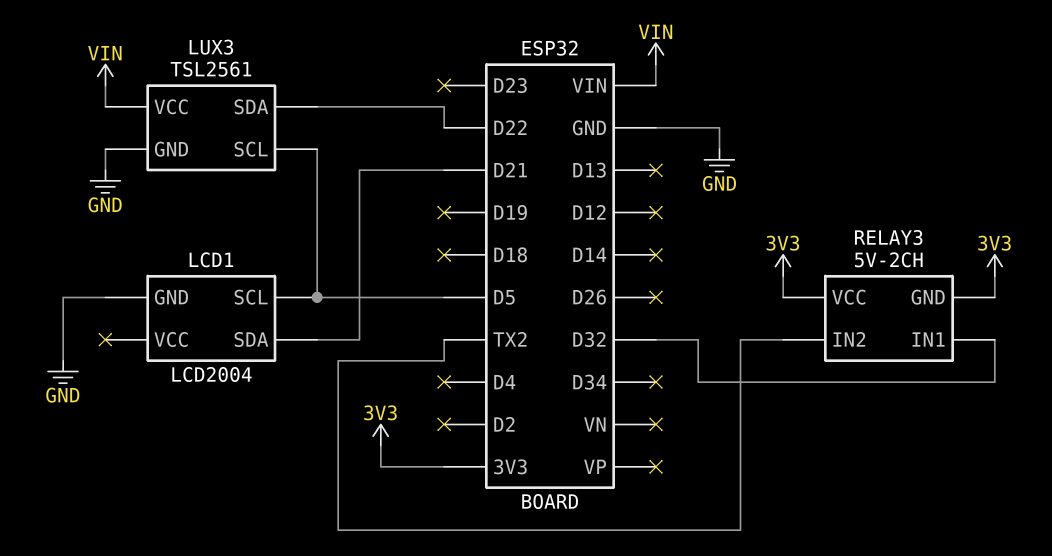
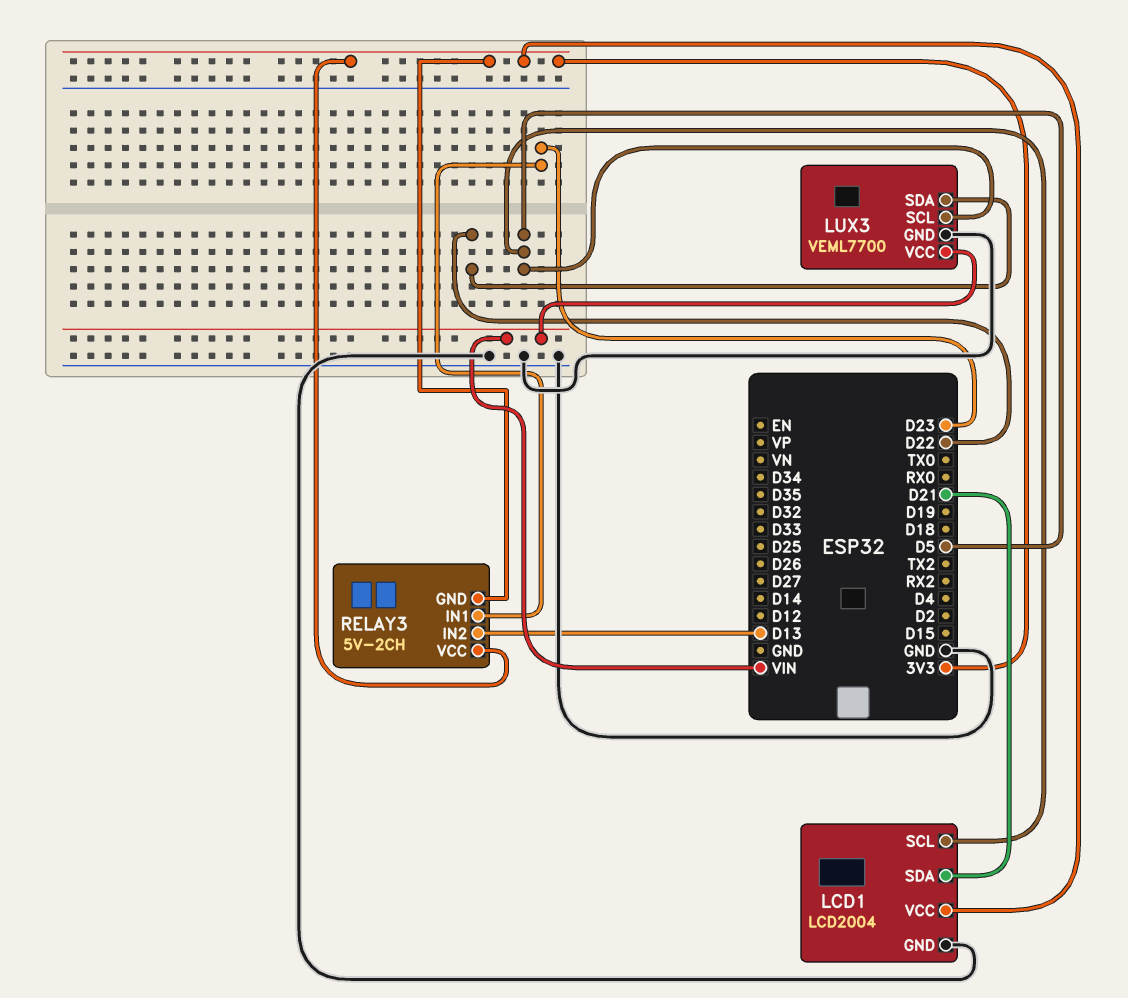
LCD1 pin VCC: none -> 3V3
LUX3: TSL2561 -> VEML7700
RELAY3 pin IN1: D32 -> D23
RELAY3 pin IN2: TX2 -> D13

